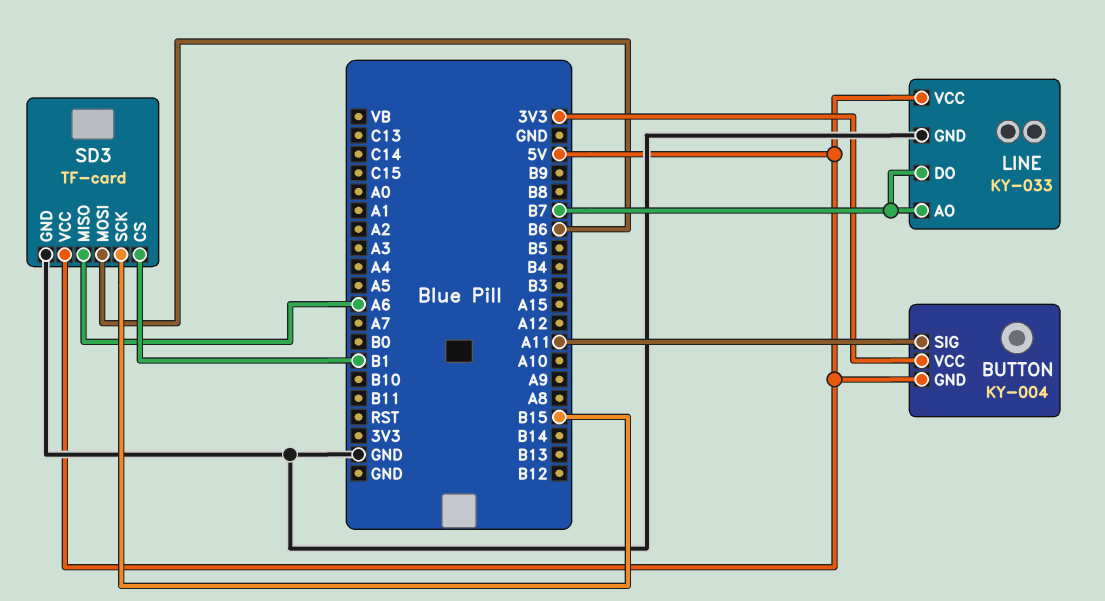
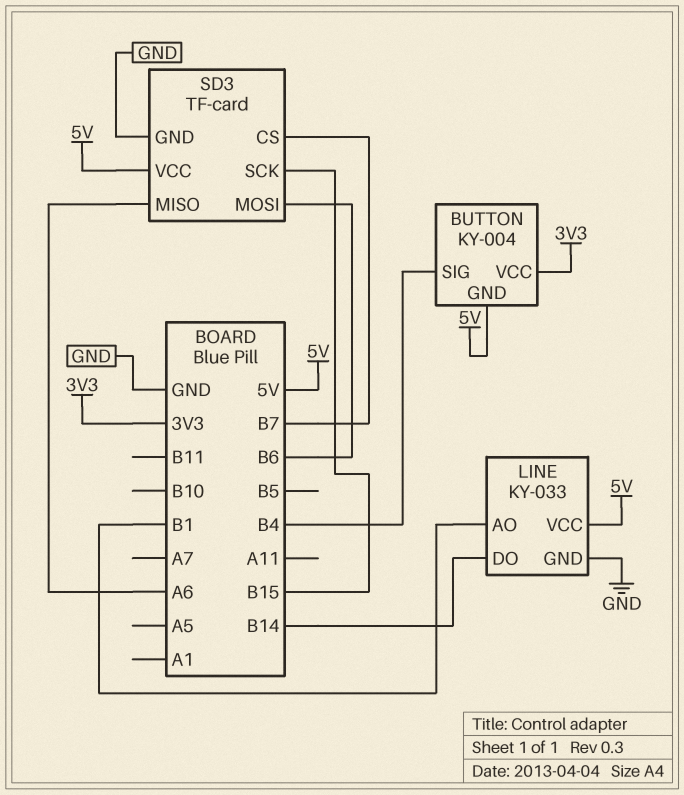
BUTTON pin SIG: A11 -> B4
LINE pin AO: B7 -> B1
LINE pin DO: B7 -> B14
SD3 pin CS: B1 -> B7

